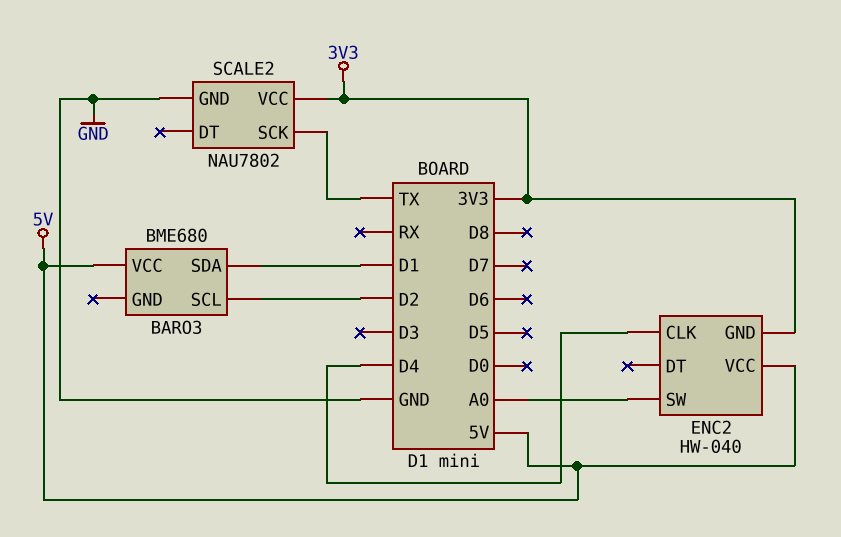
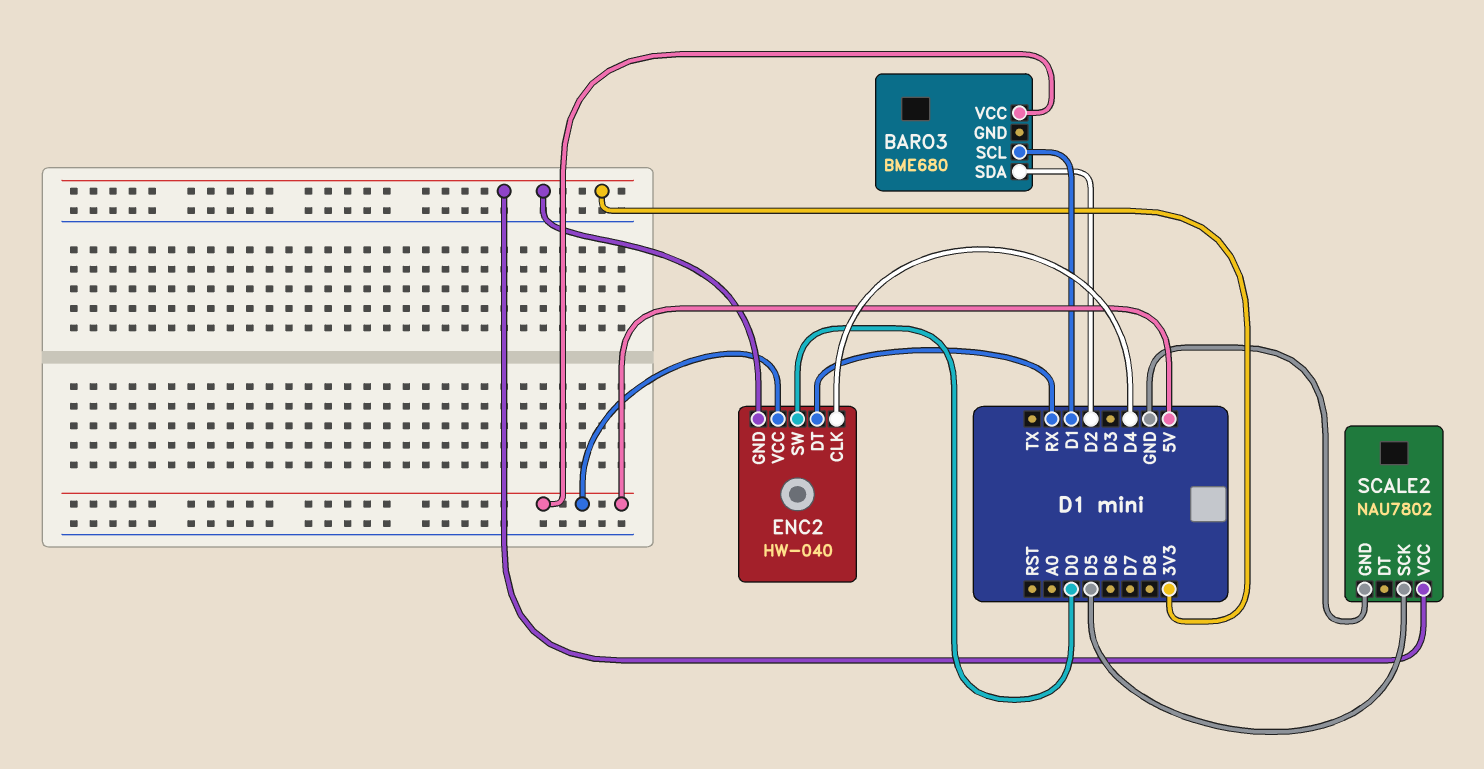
BARO3 pin SCL: D2 -> D1
BARO3 pin SDA: D1 -> D2
ENC2 pin DT: none -> RX
ENC2 pin SW: A0 -> D0
SCALE2 pin SCK: TX -> D5

